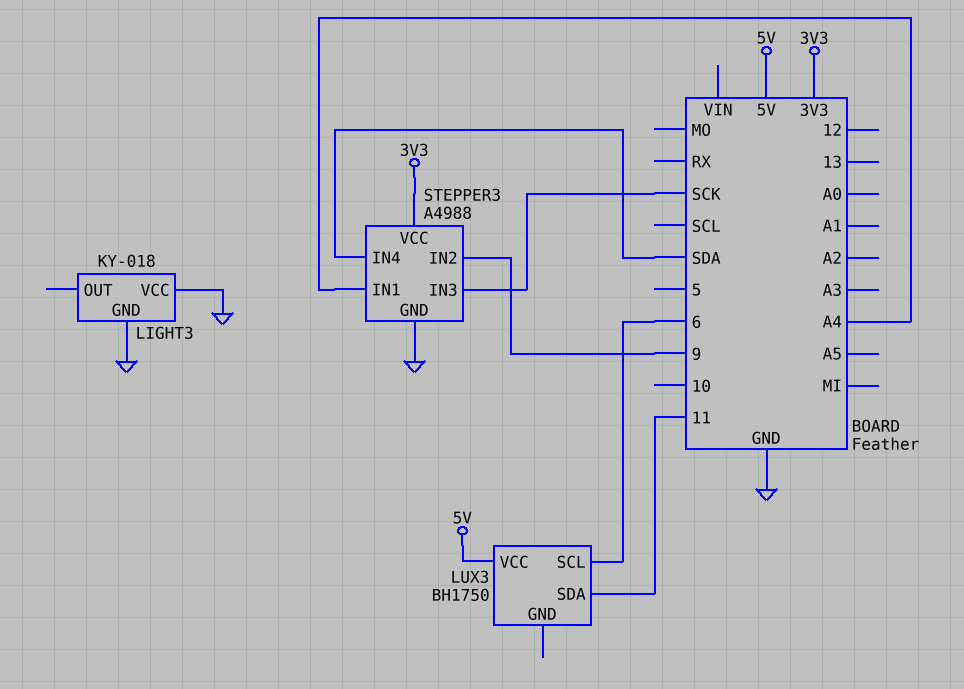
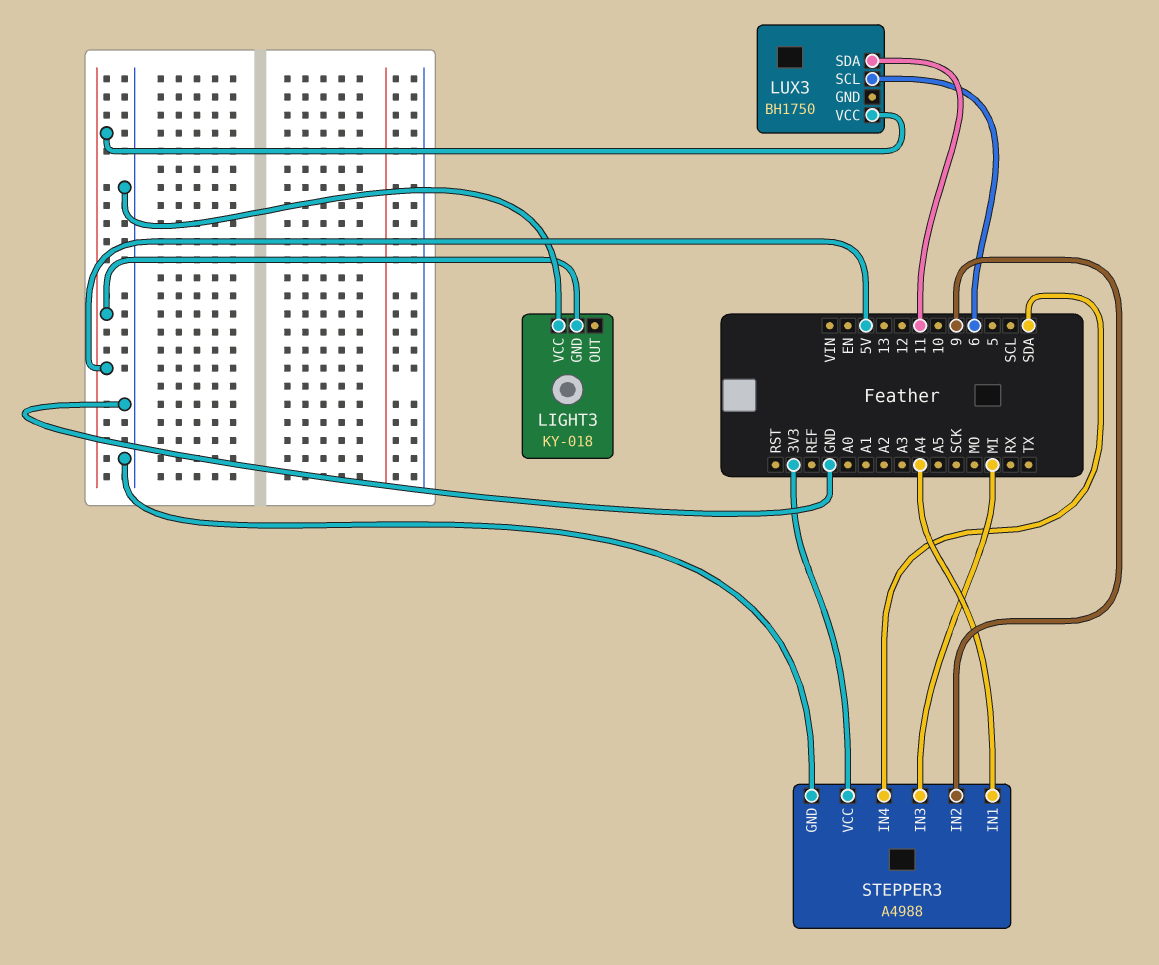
LIGHT3 pin GND: GND -> 5V
STEPPER3 pin IN3: SCK -> MI

